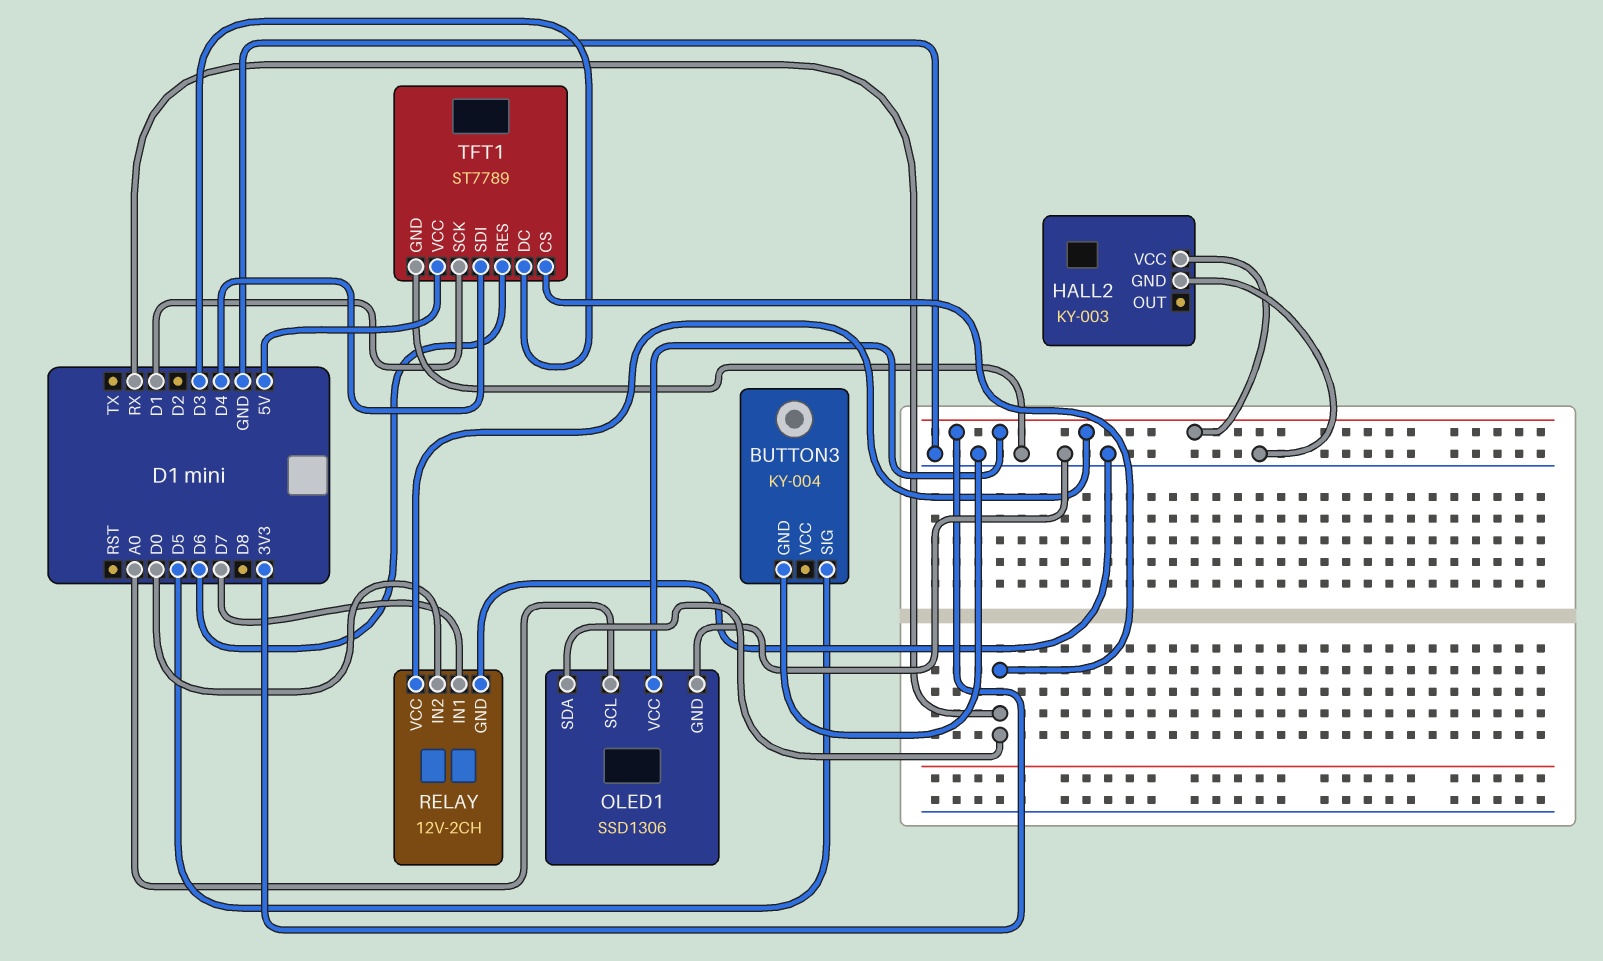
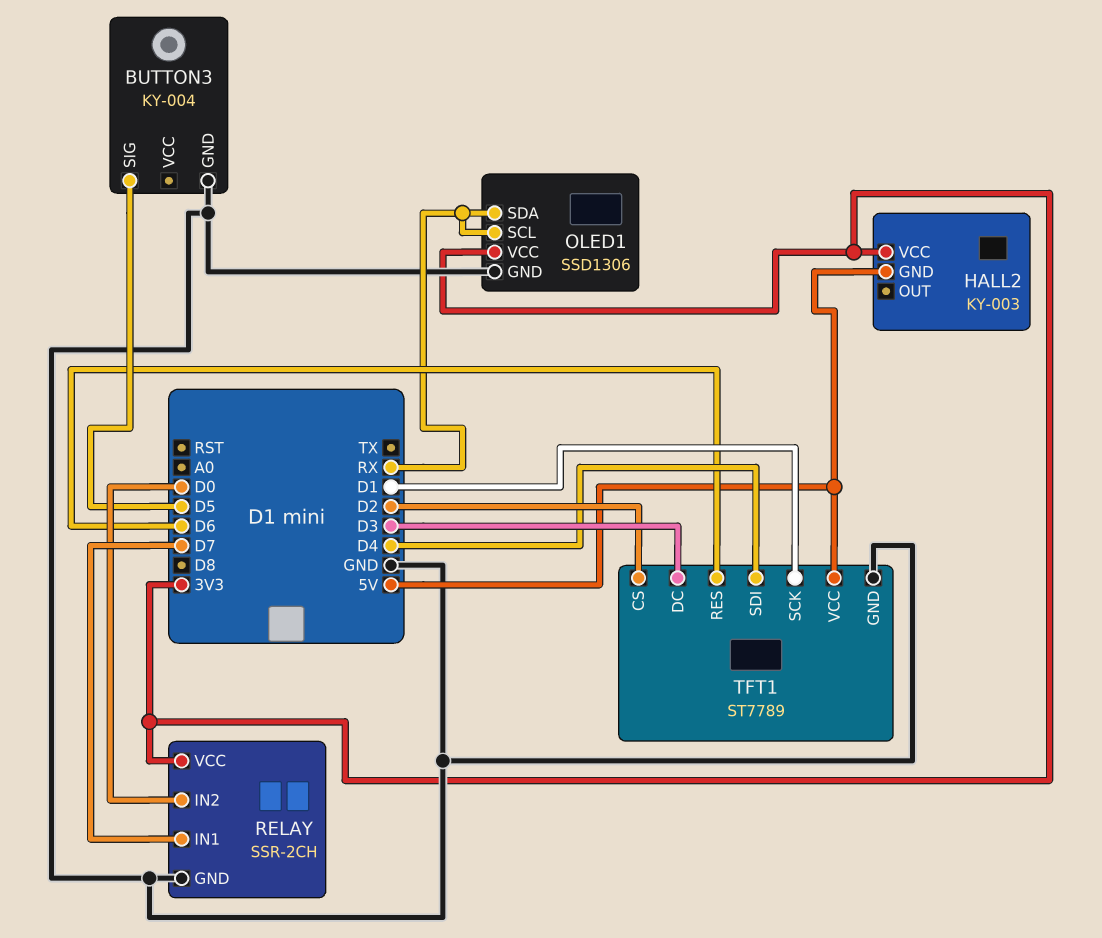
HALL2 pin GND: GND -> 5V
OLED1 pin SCL: A0 -> RX
RELAY: 12V-2CH -> SSR-2CH
TFT1 pin CS: RX -> D2

